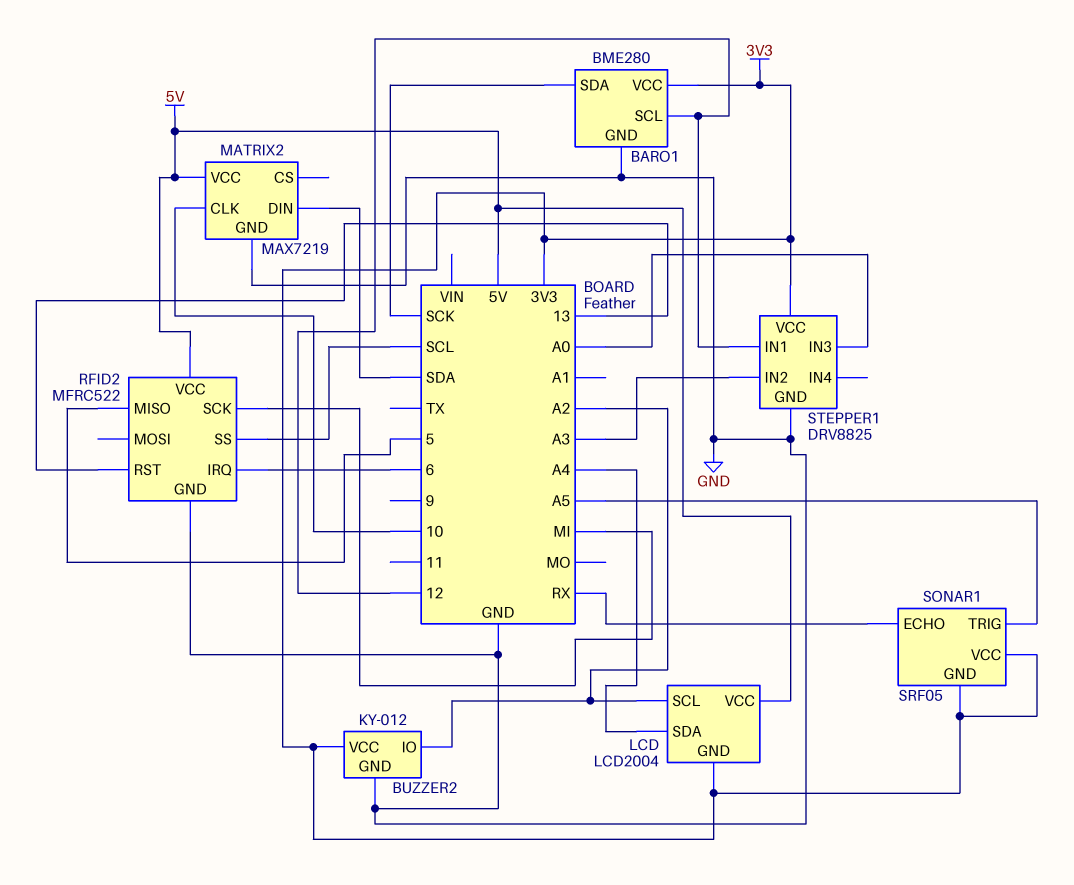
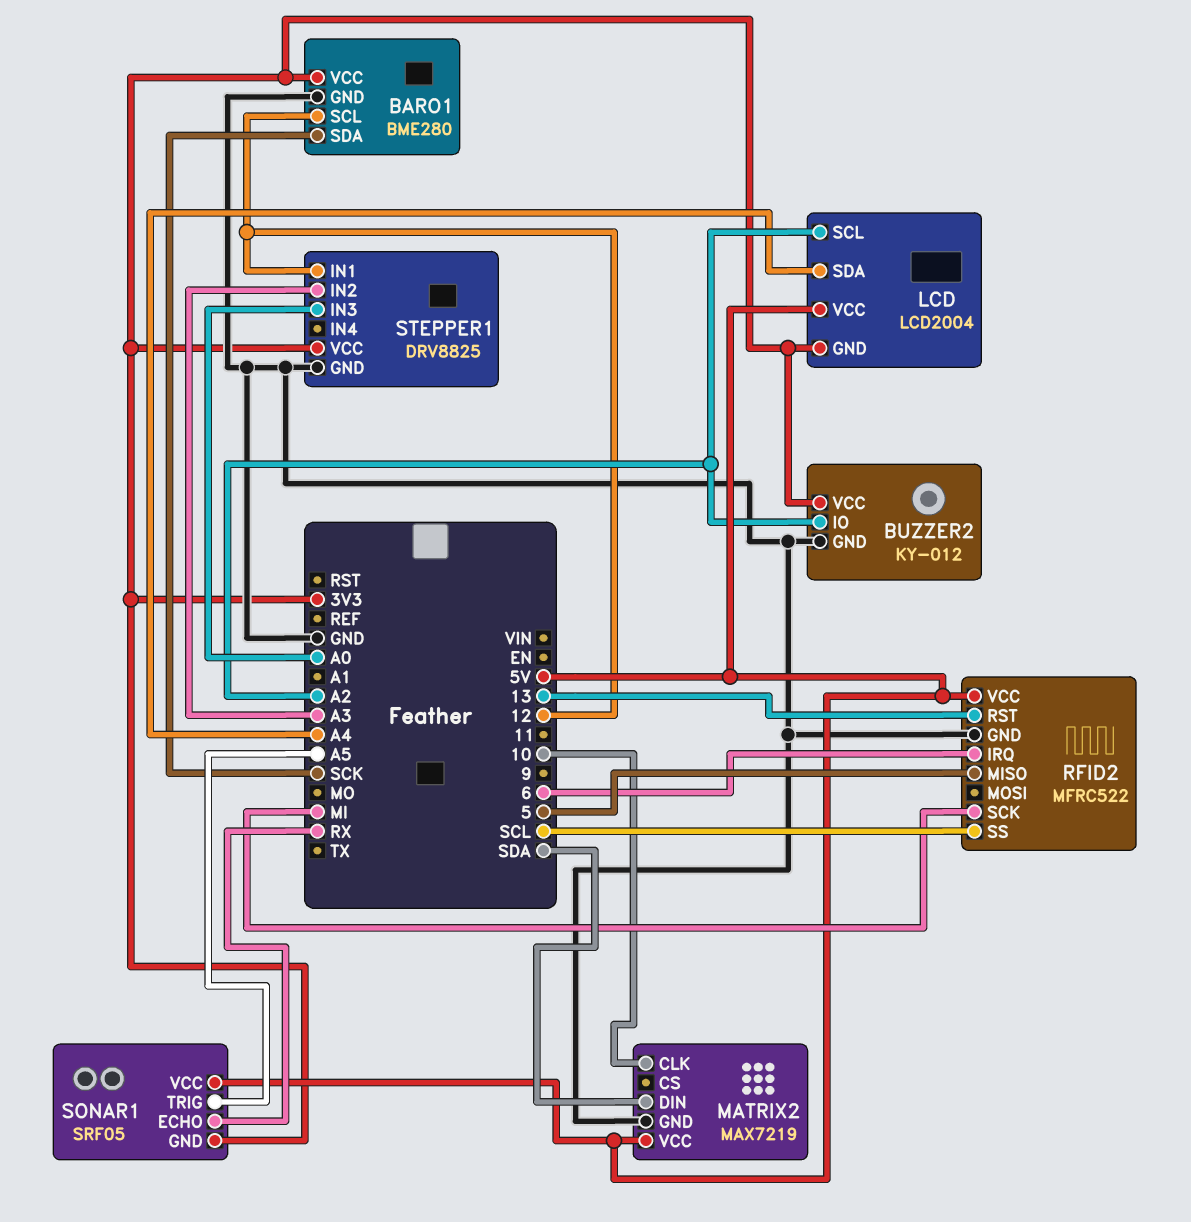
SONAR1 pin VCC: 3V3 -> 5V

